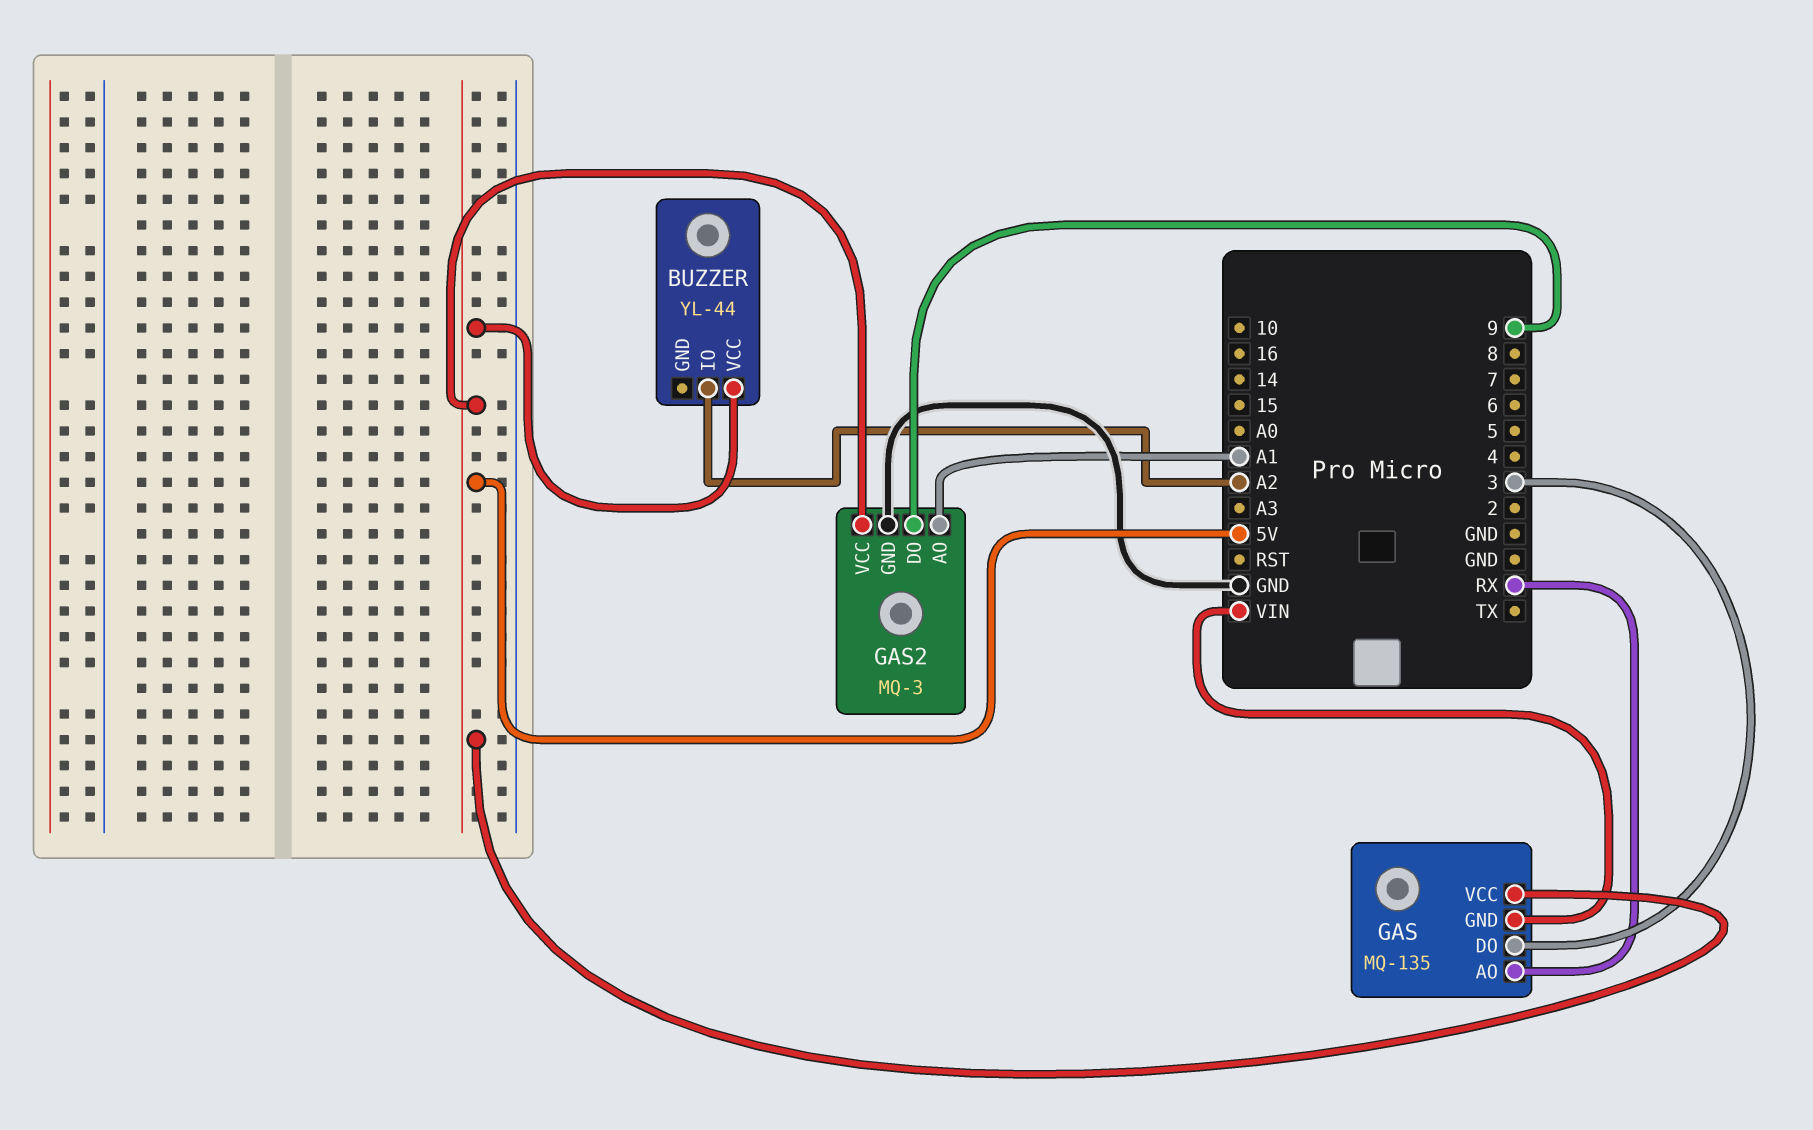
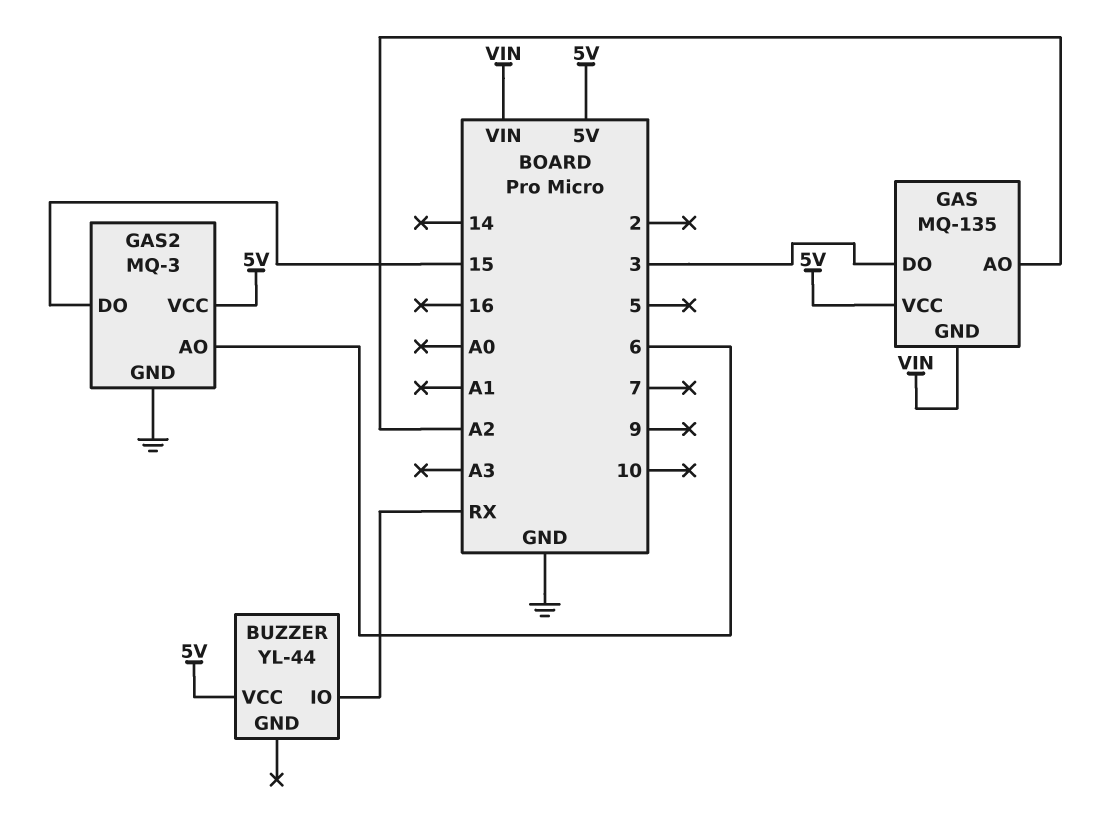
BUZZER pin IO: A2 -> RX
GAS pin AO: RX -> A2
GAS2 pin AO: A1 -> 6
GAS2 pin DO: 9 -> 15

